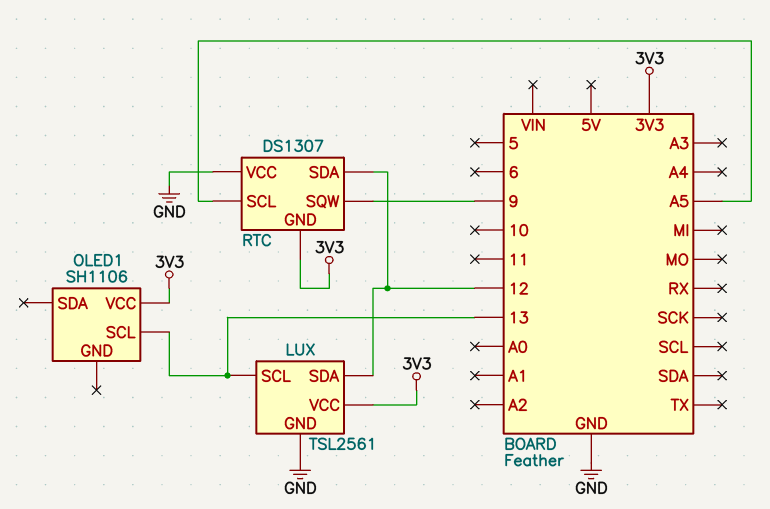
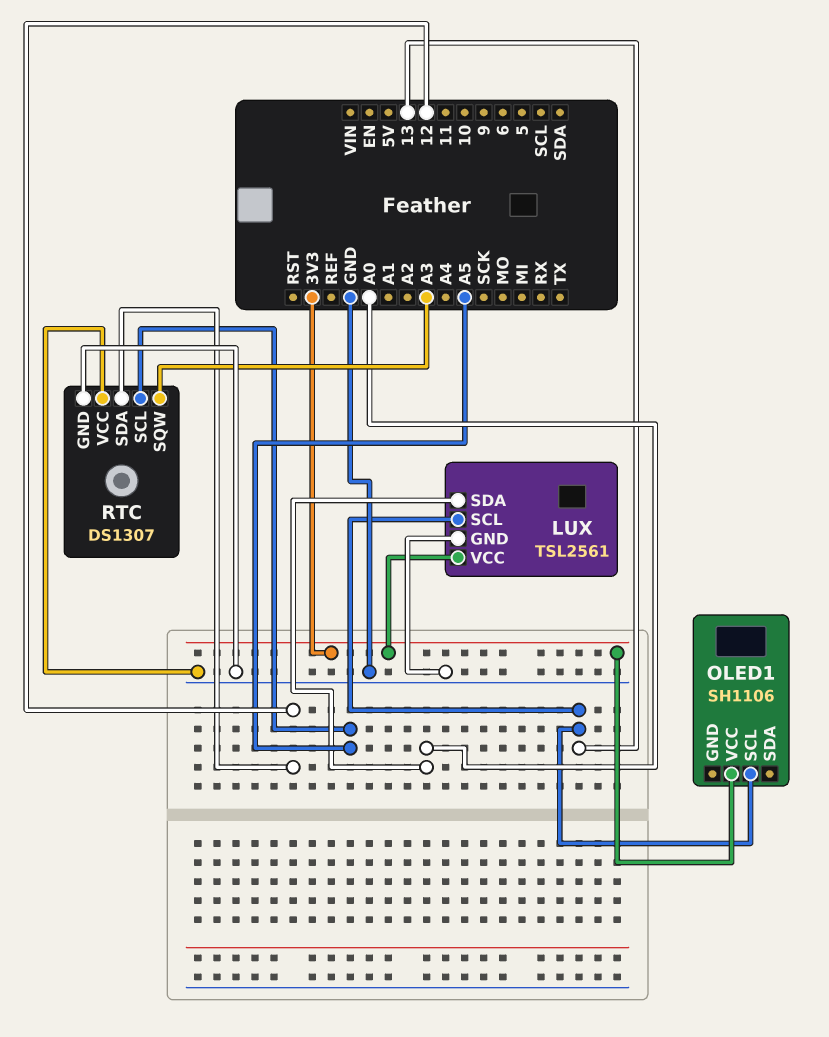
LUX pin SDA: 12 -> A0
RTC pin GND: 3V3 -> GND
RTC pin SQW: 9 -> A3

